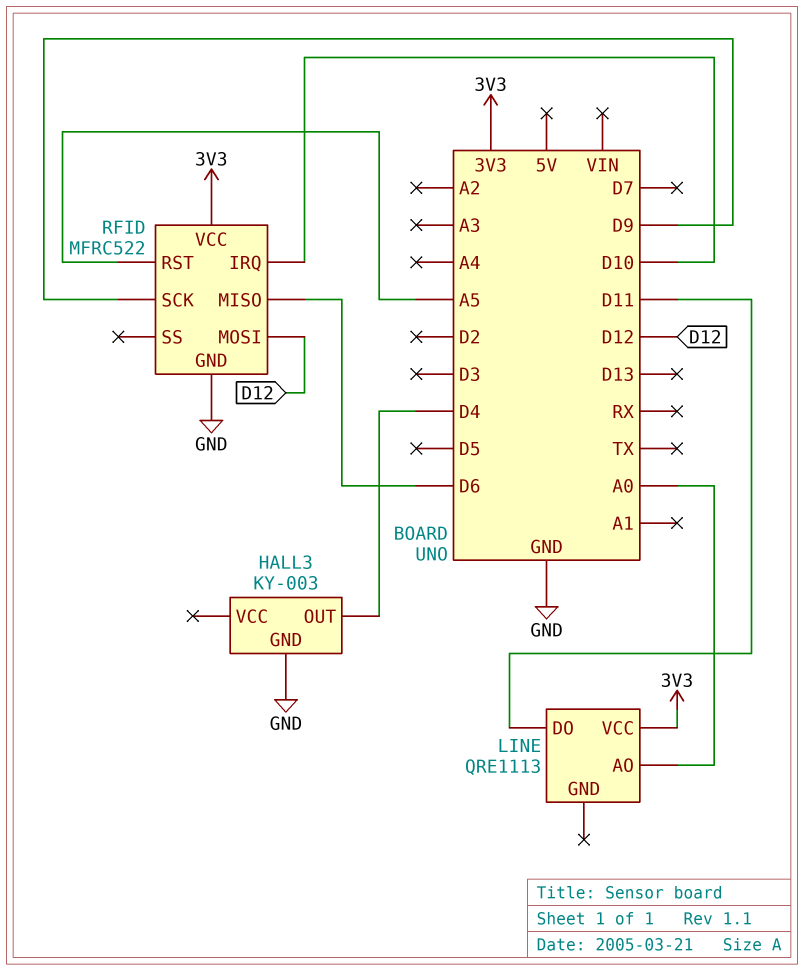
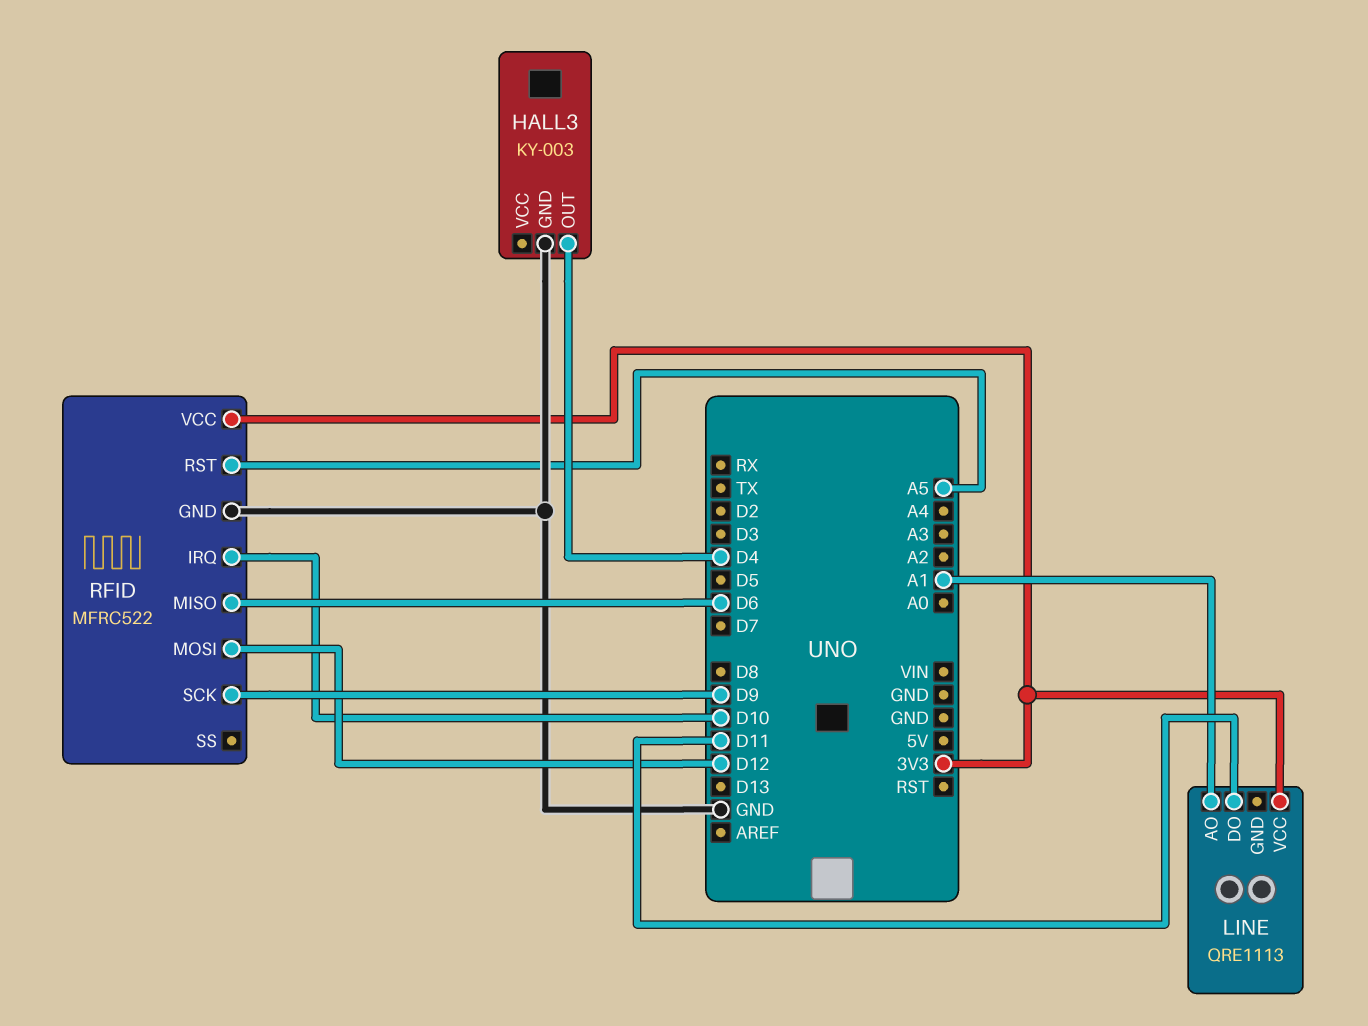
LINE pin AO: A0 -> A1

